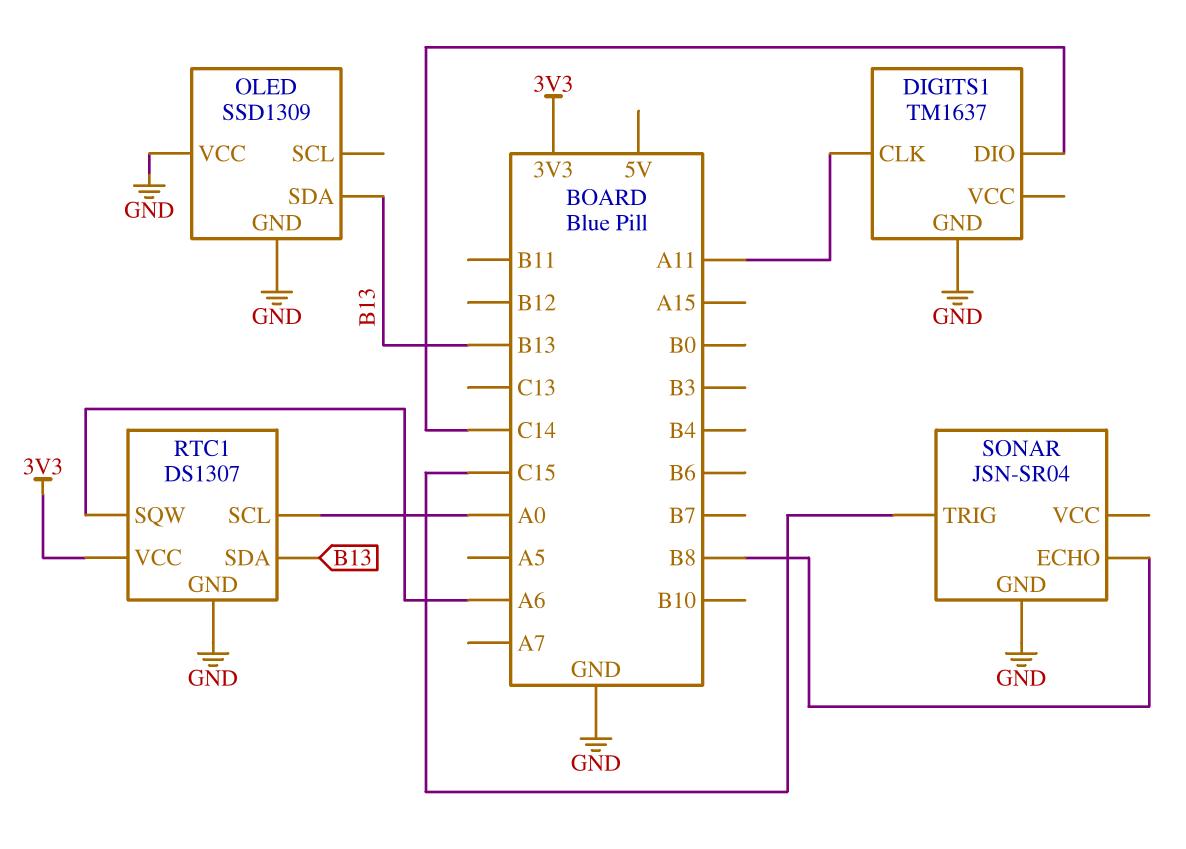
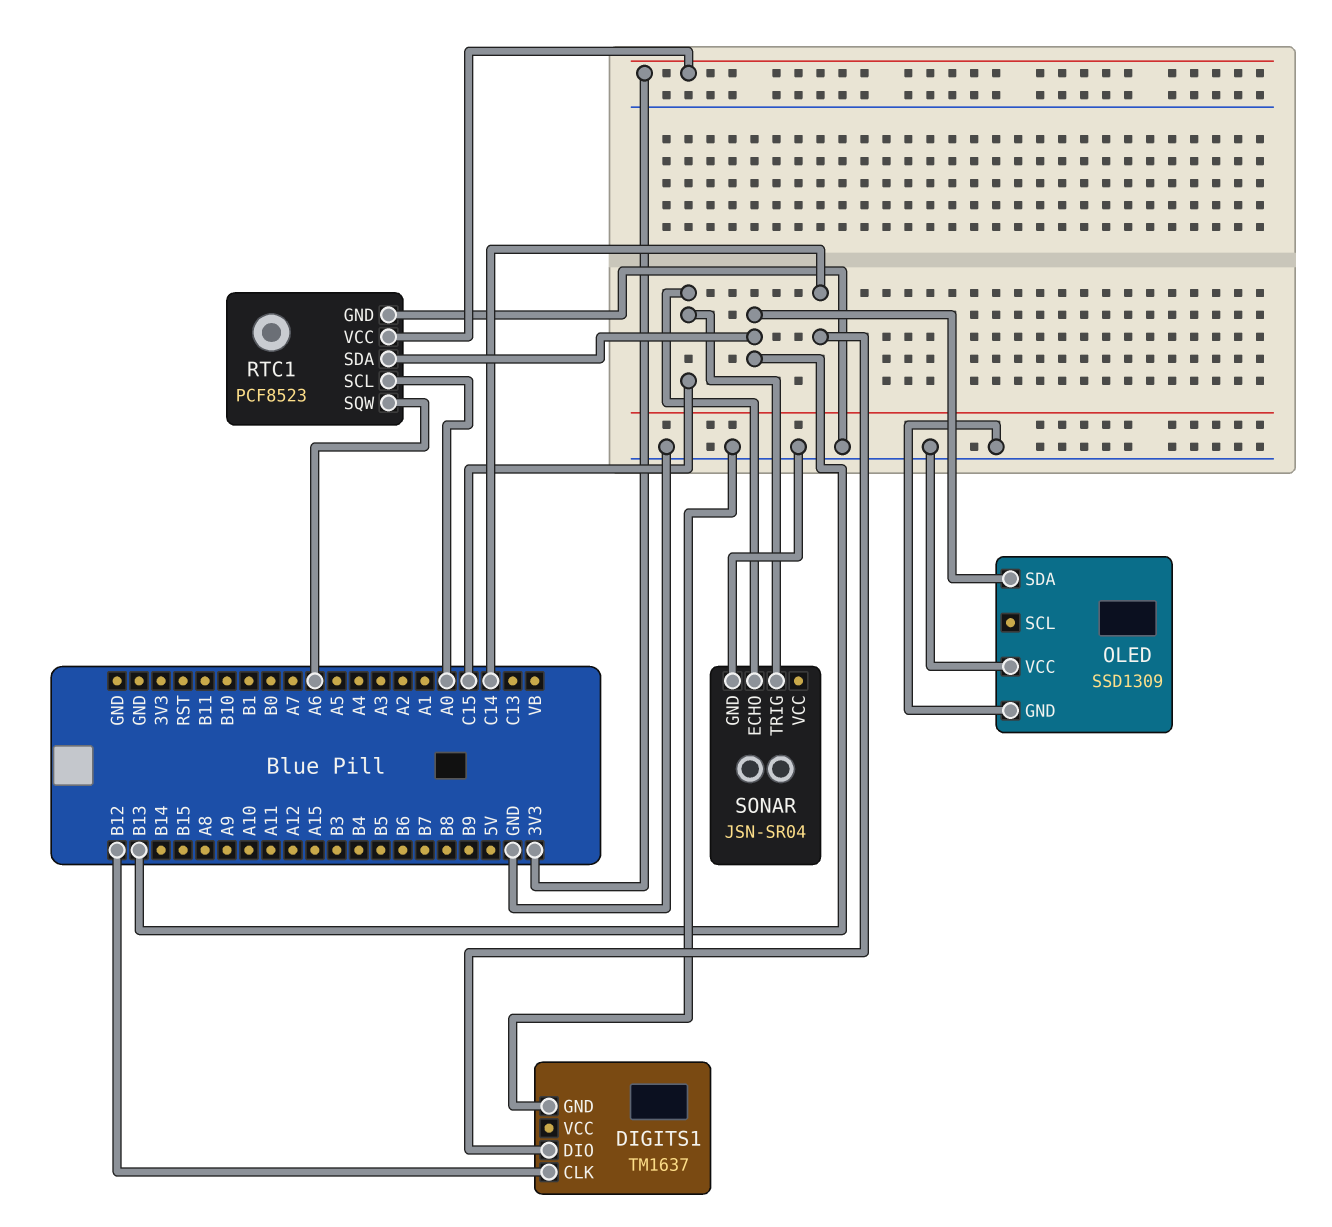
DIGITS1 pin CLK: A11 -> B12
RTC1: DS1307 -> PCF8523
SONAR pin ECHO: B8 -> C15

